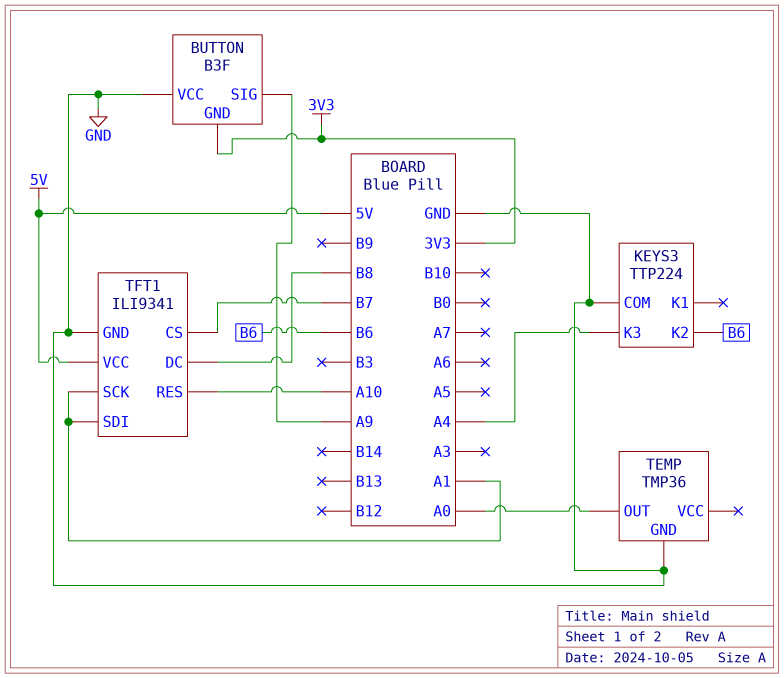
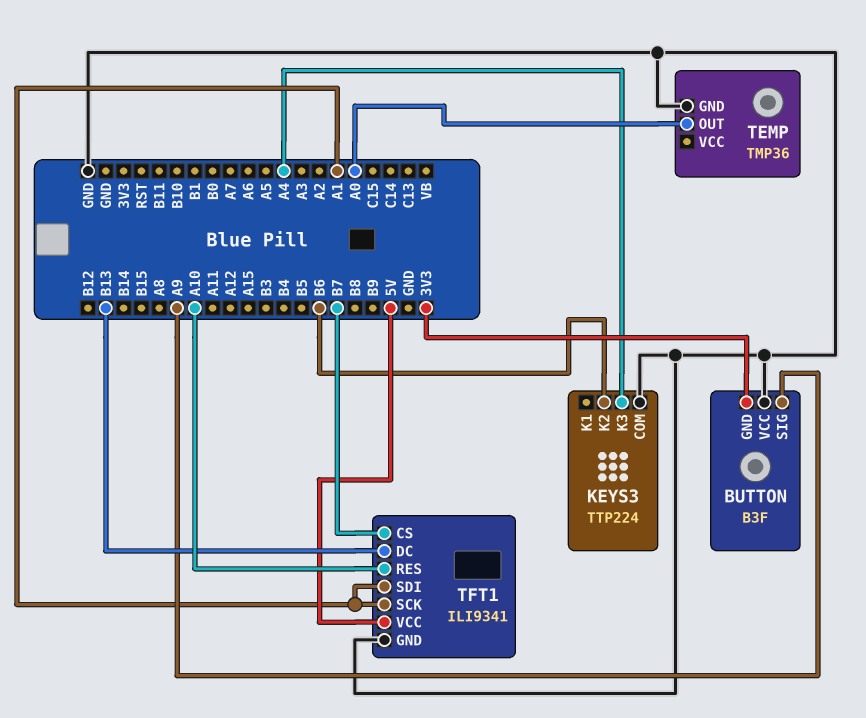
TFT1 pin DC: B8 -> B13

